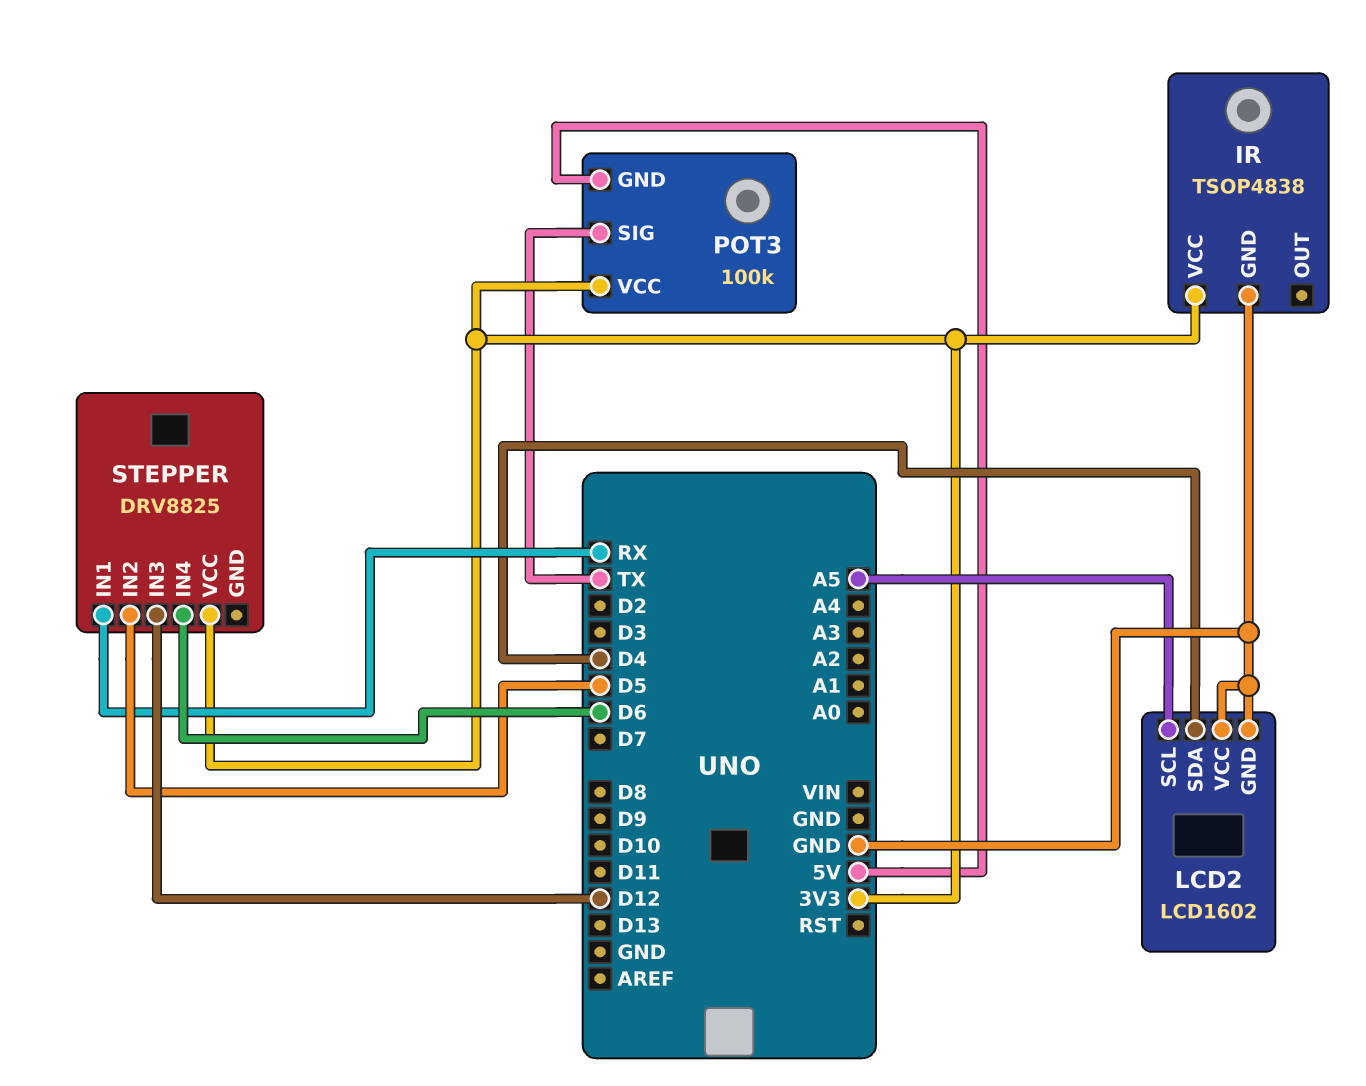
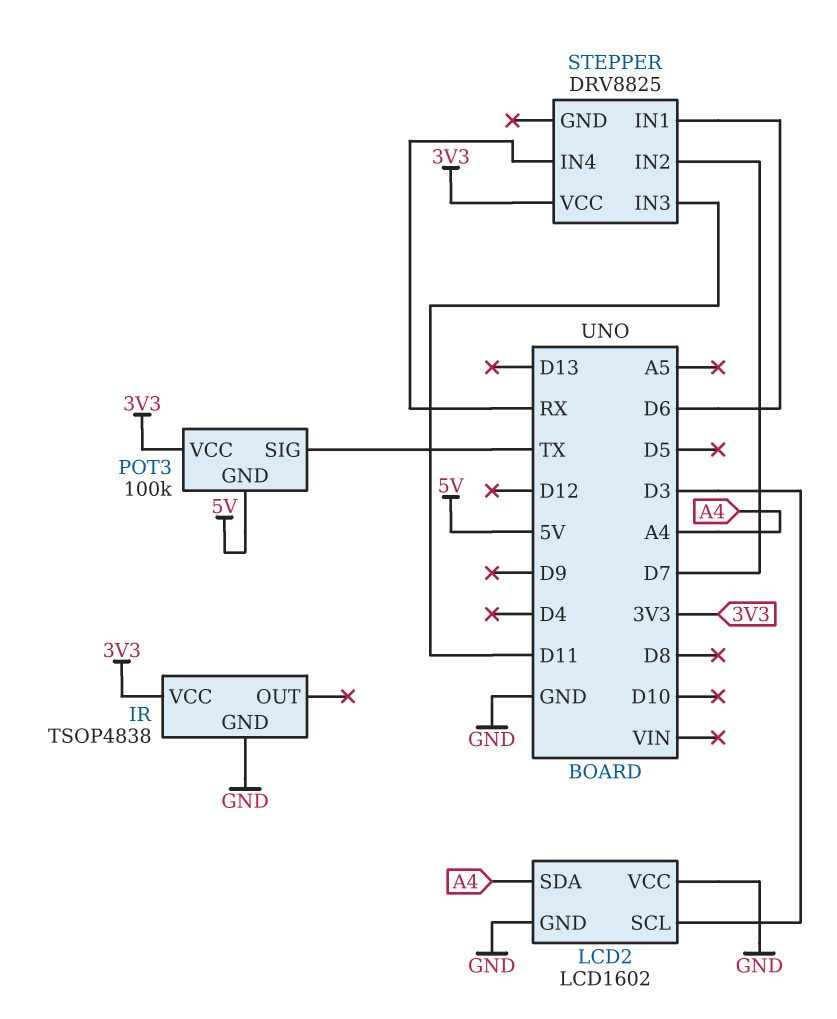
LCD2 pin SCL: A5 -> D3
LCD2 pin SDA: D4 -> A4
STEPPER pin IN1: RX -> D6
STEPPER pin IN2: D5 -> D7
STEPPER pin IN3: D12 -> D11
STEPPER pin IN4: D6 -> RX

